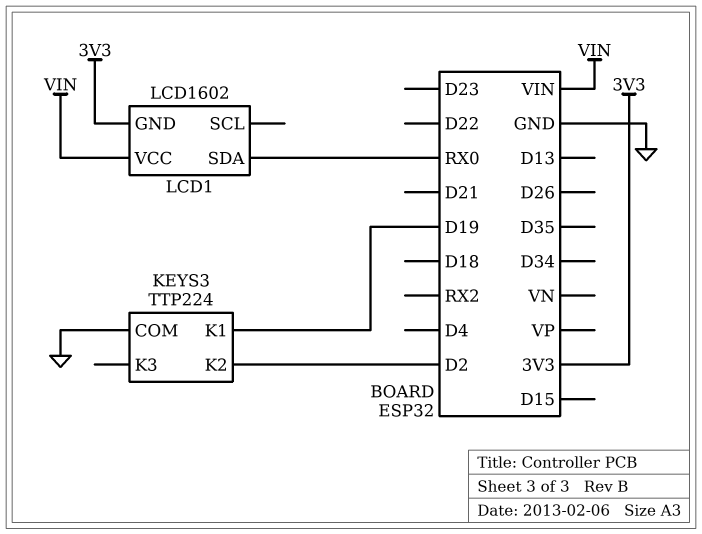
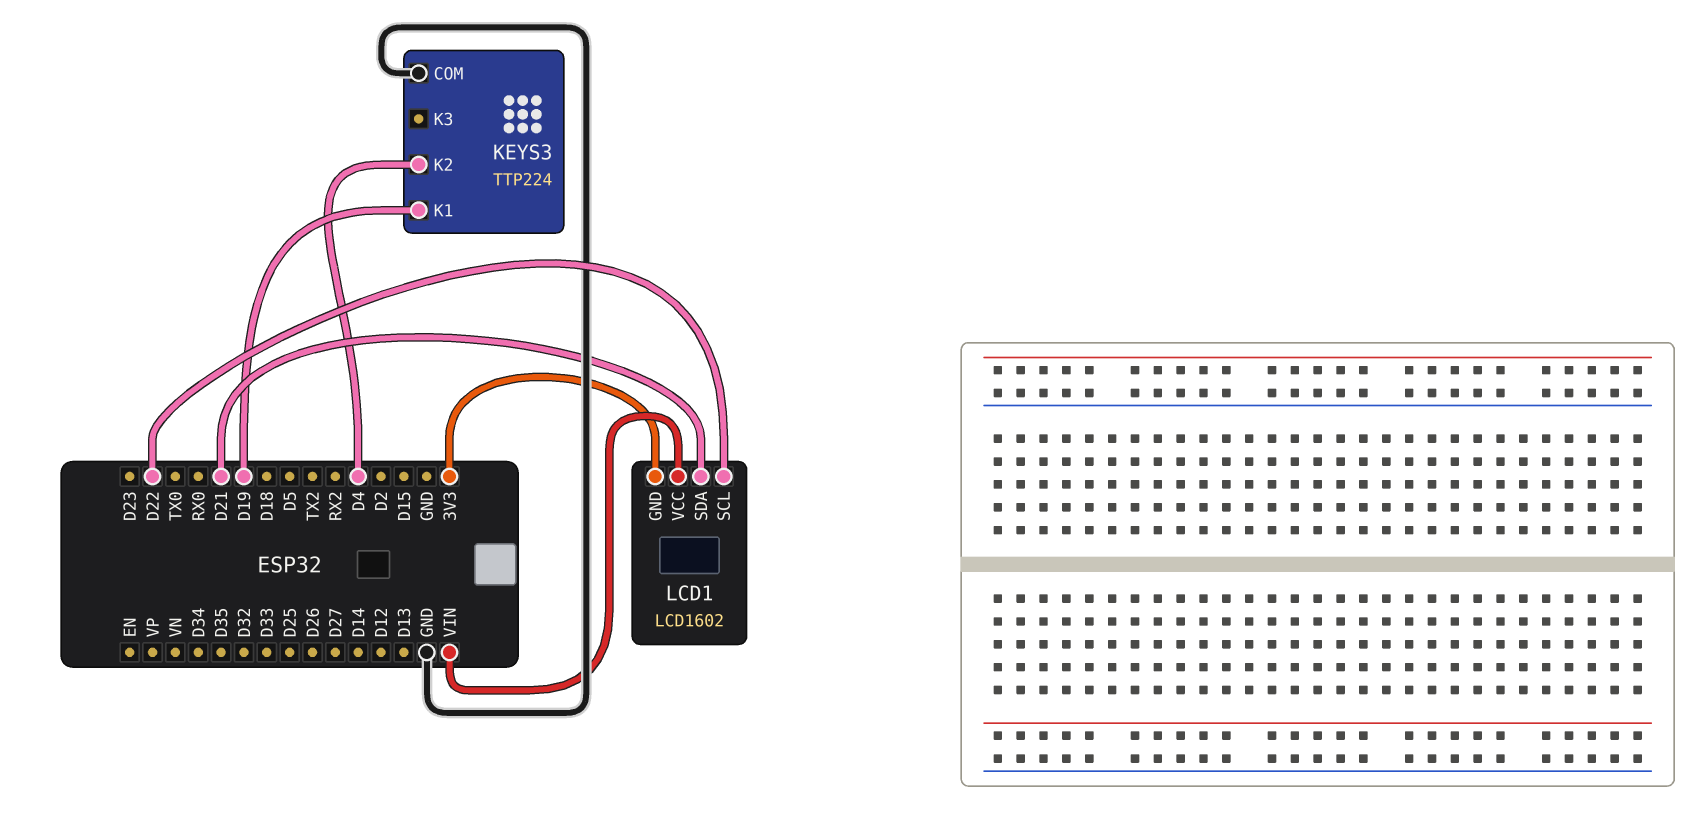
KEYS3 pin K2: D2 -> D4
LCD1 pin SCL: none -> D22
LCD1 pin SDA: RX0 -> D21

